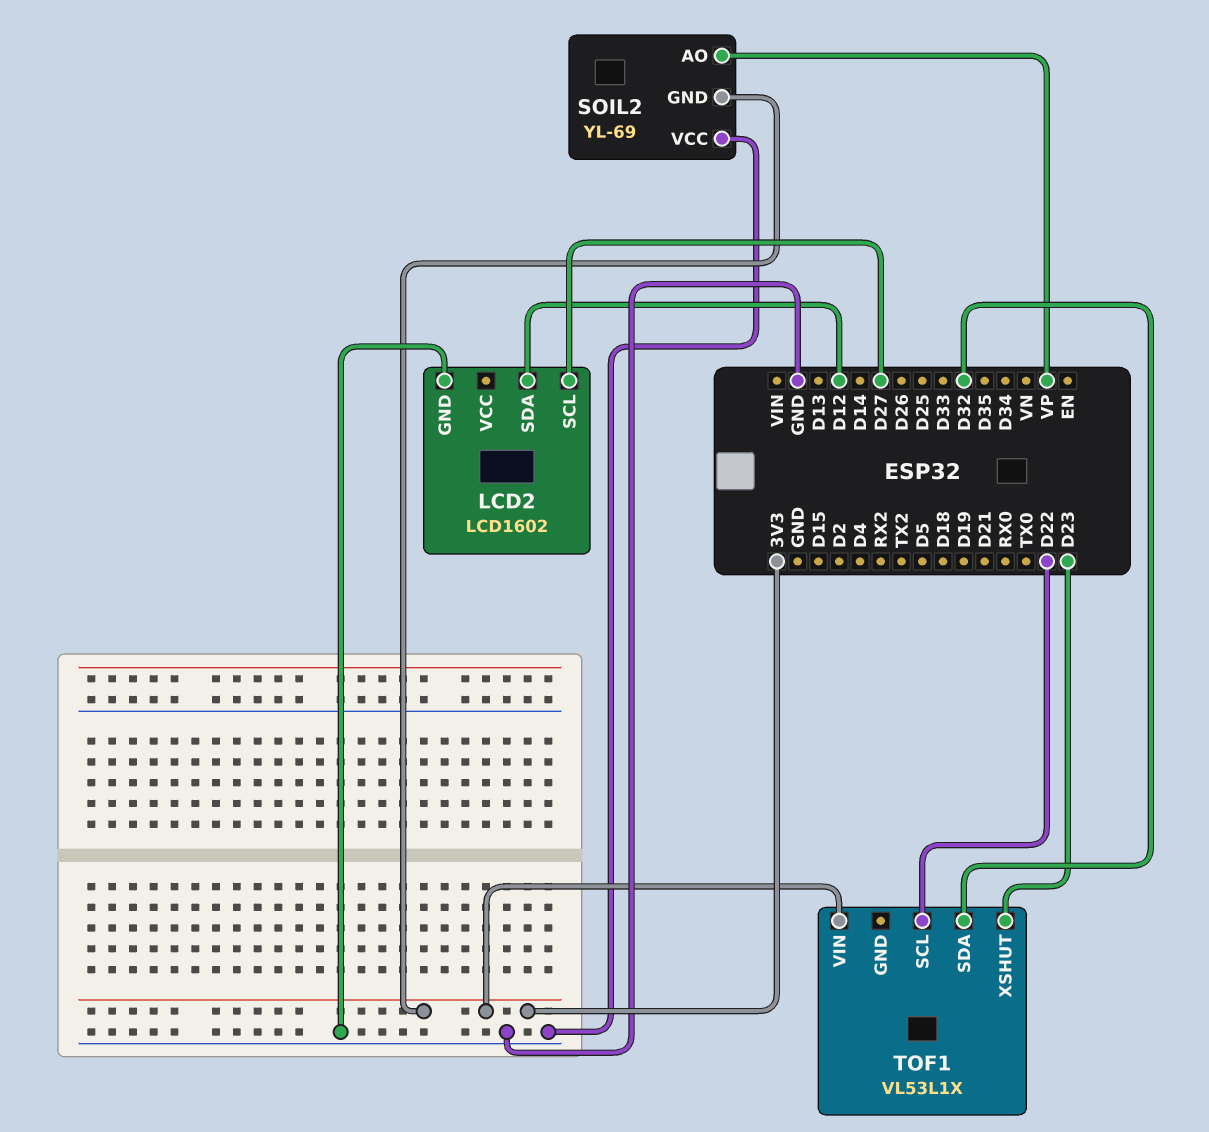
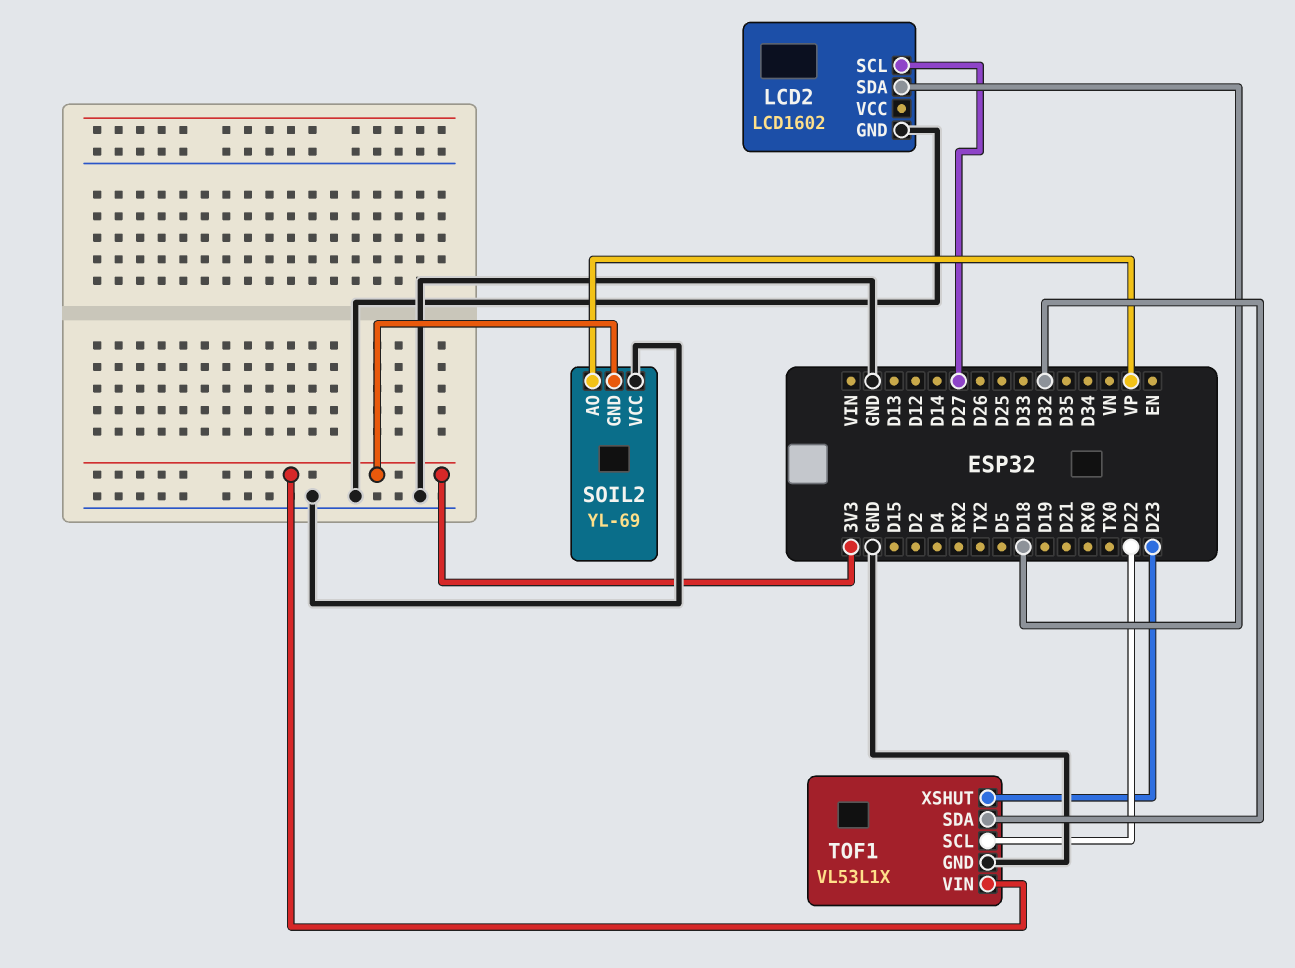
LCD2 pin SDA: D12 -> D18
TOF1 pin GND: none -> GND

